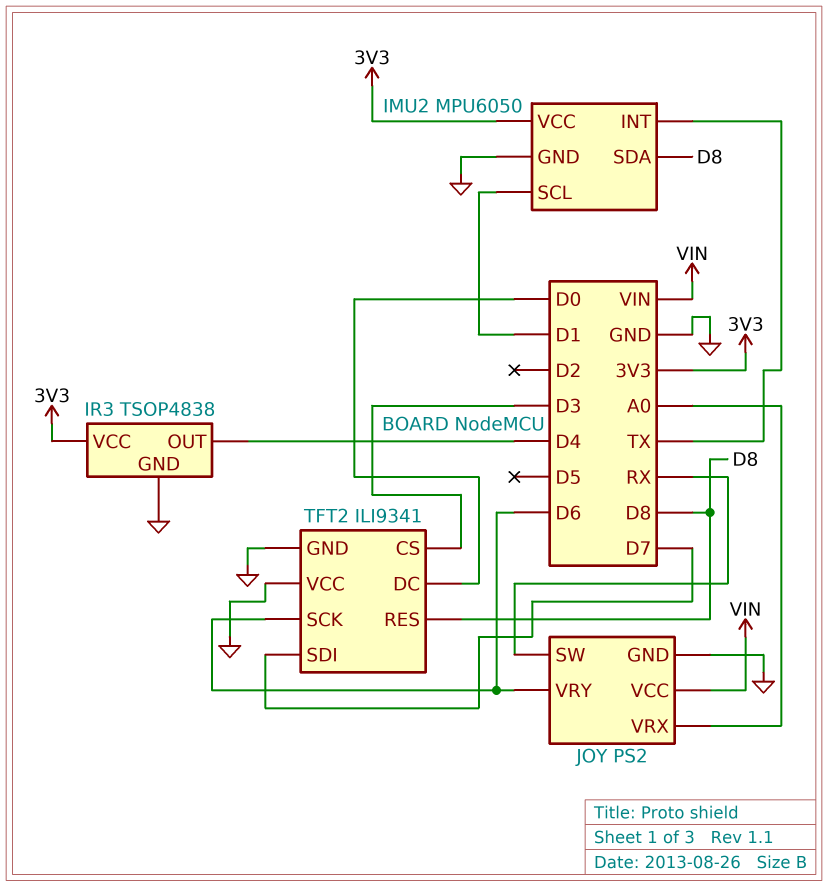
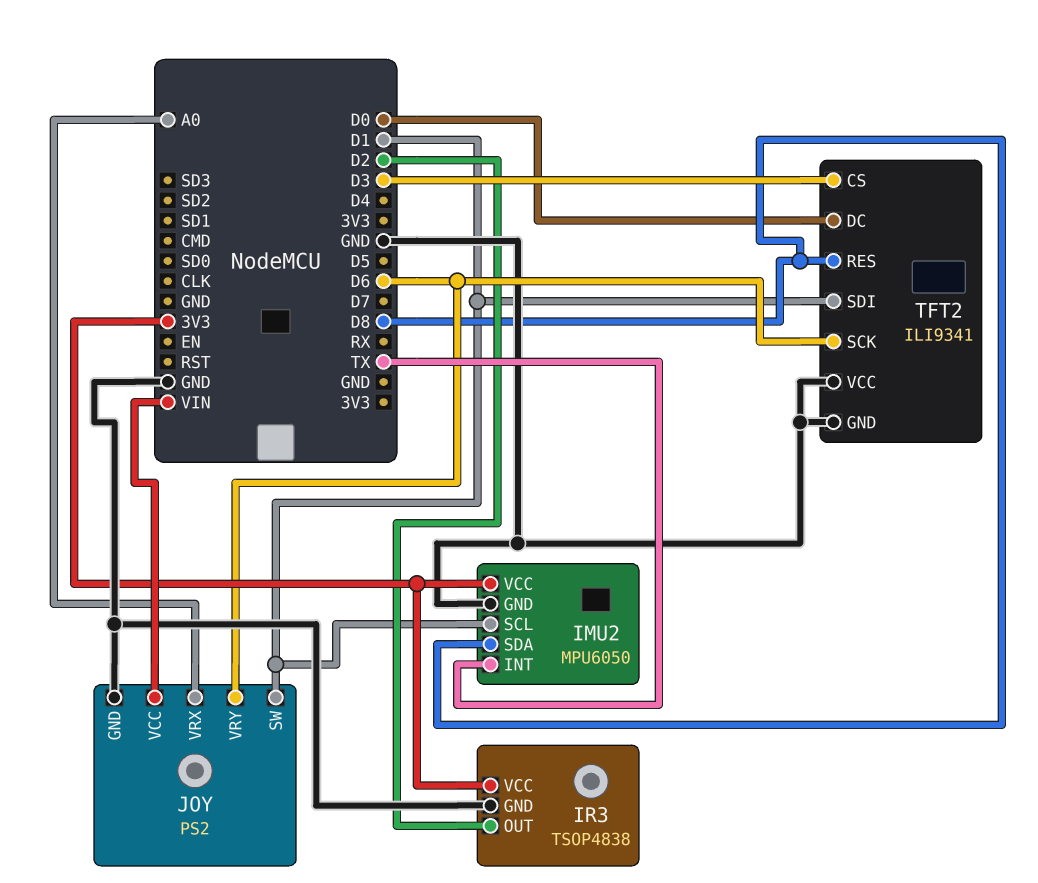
IR3 pin OUT: D4 -> D2
JOY pin SW: RX -> D1
TFT2 pin SDI: D7 -> D1

